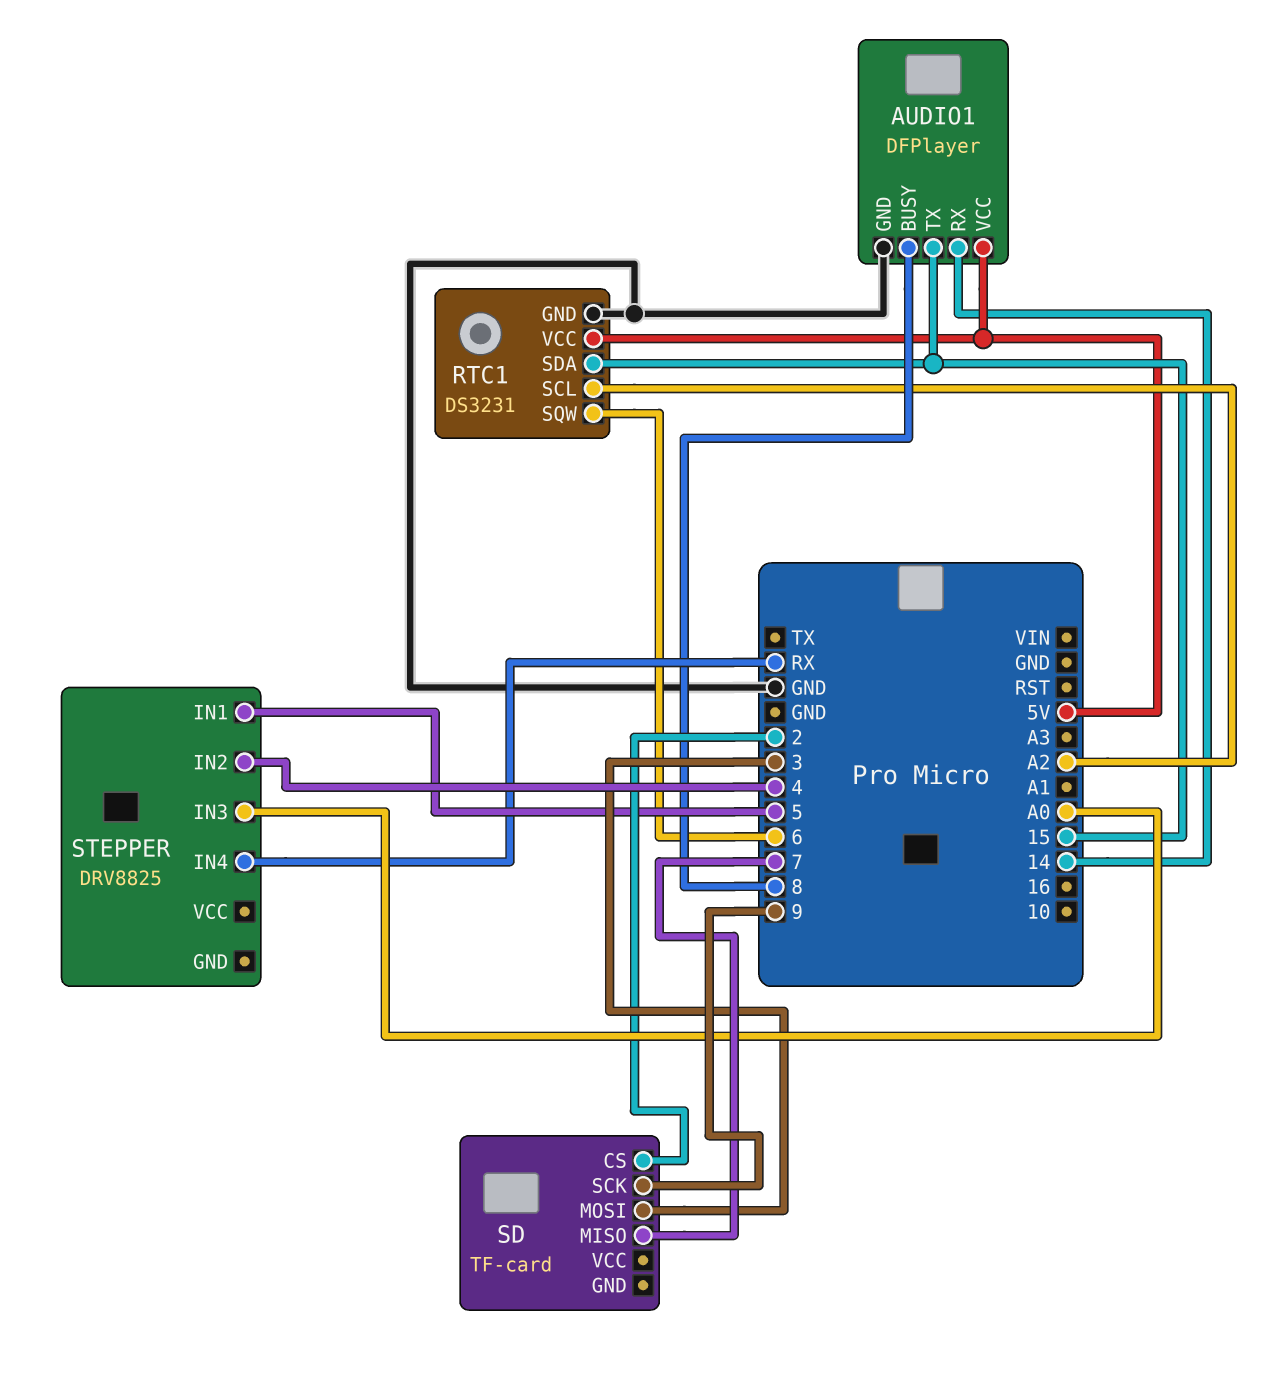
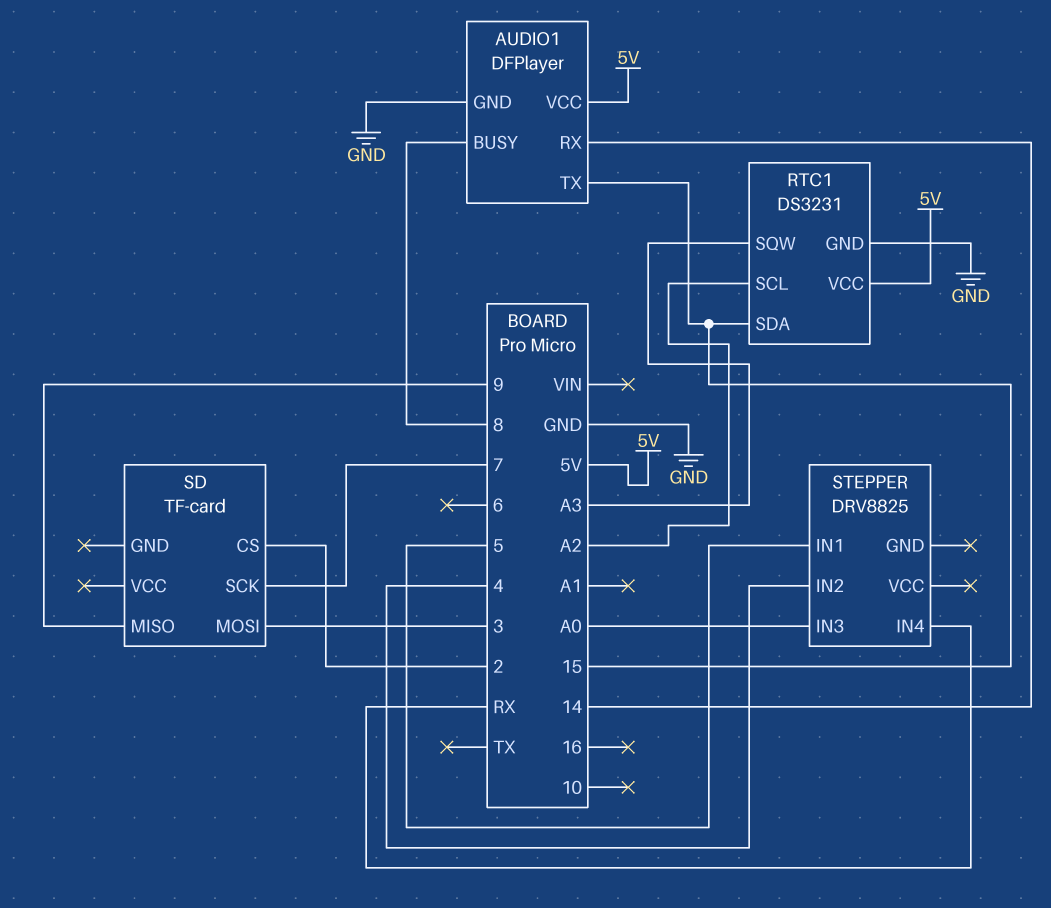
RTC1 pin SQW: 6 -> A3
SD pin MISO: 7 -> 9
SD pin SCK: 9 -> 7

